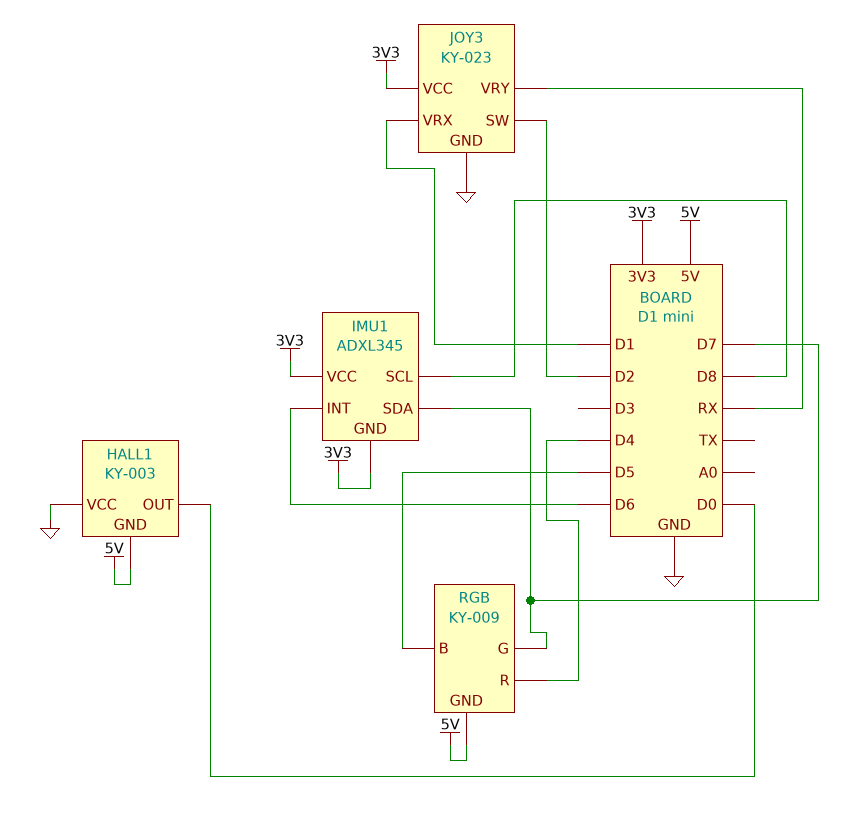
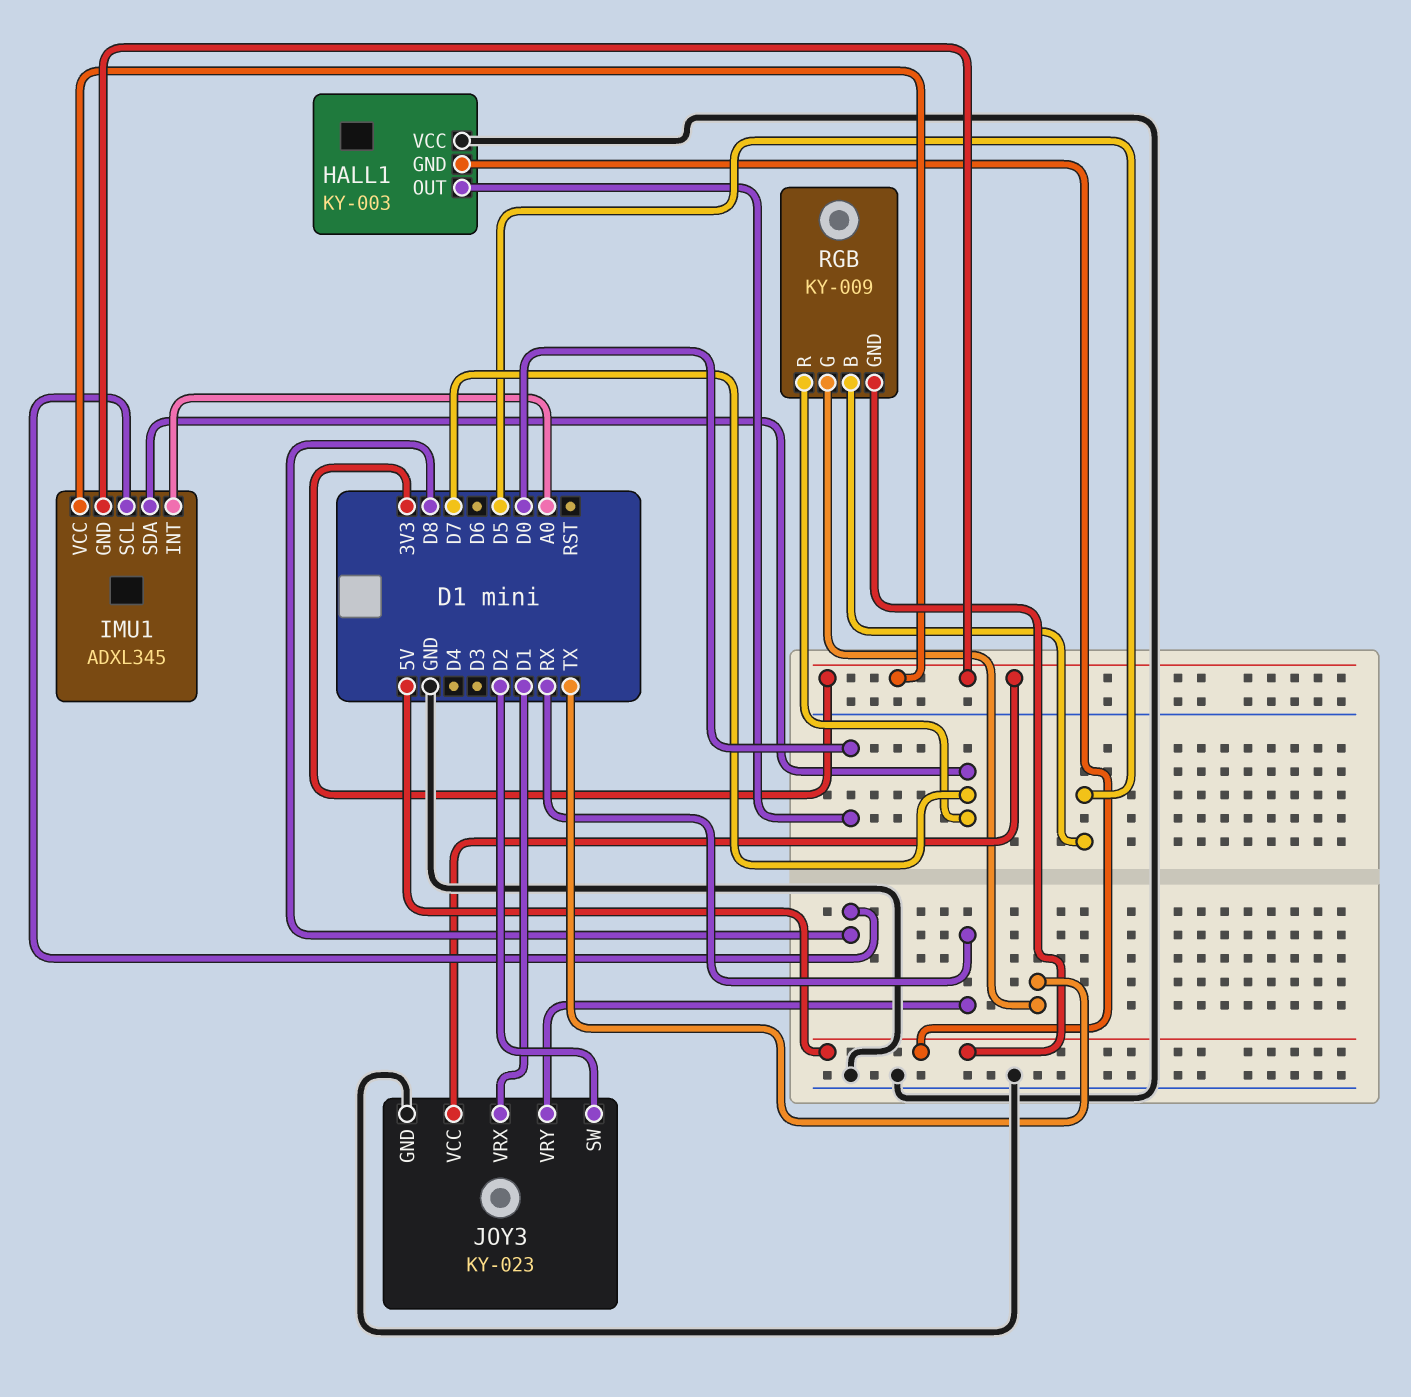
IMU1 pin INT: D6 -> A0
RGB pin G: D7 -> TX
RGB pin R: D4 -> D7

